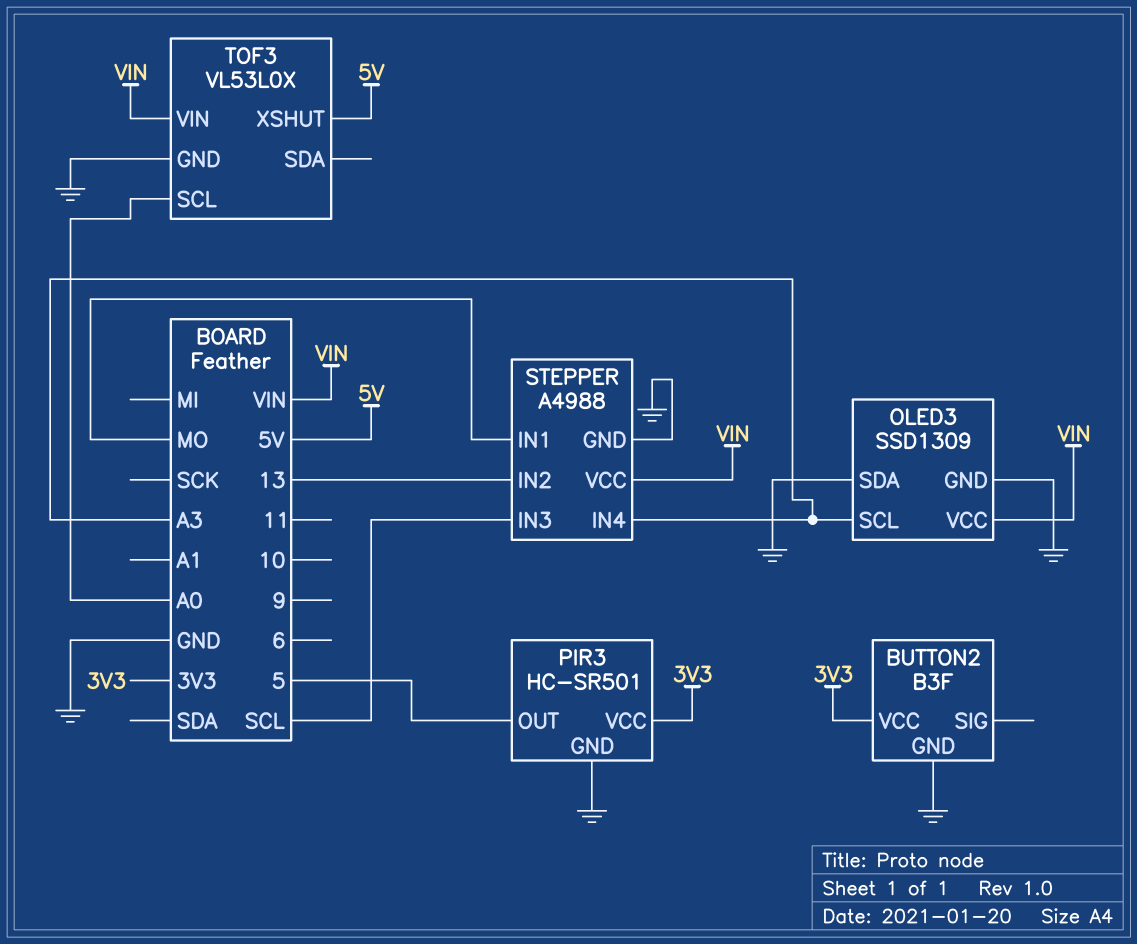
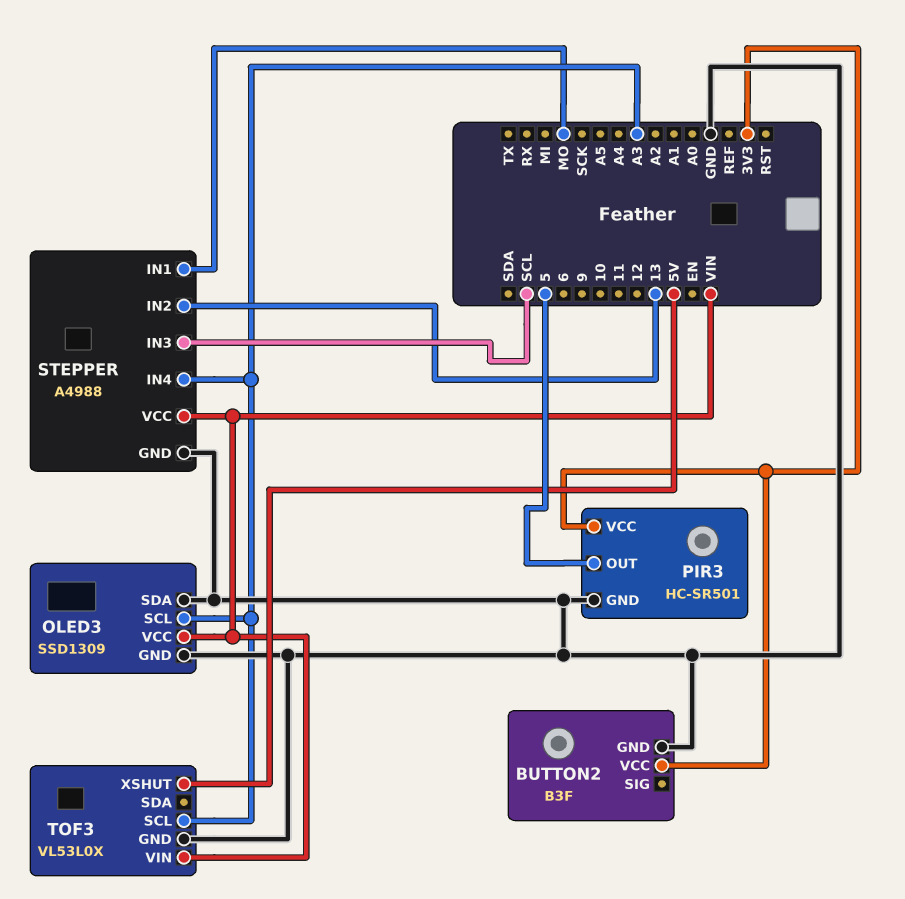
TOF3 pin SCL: A0 -> A3

